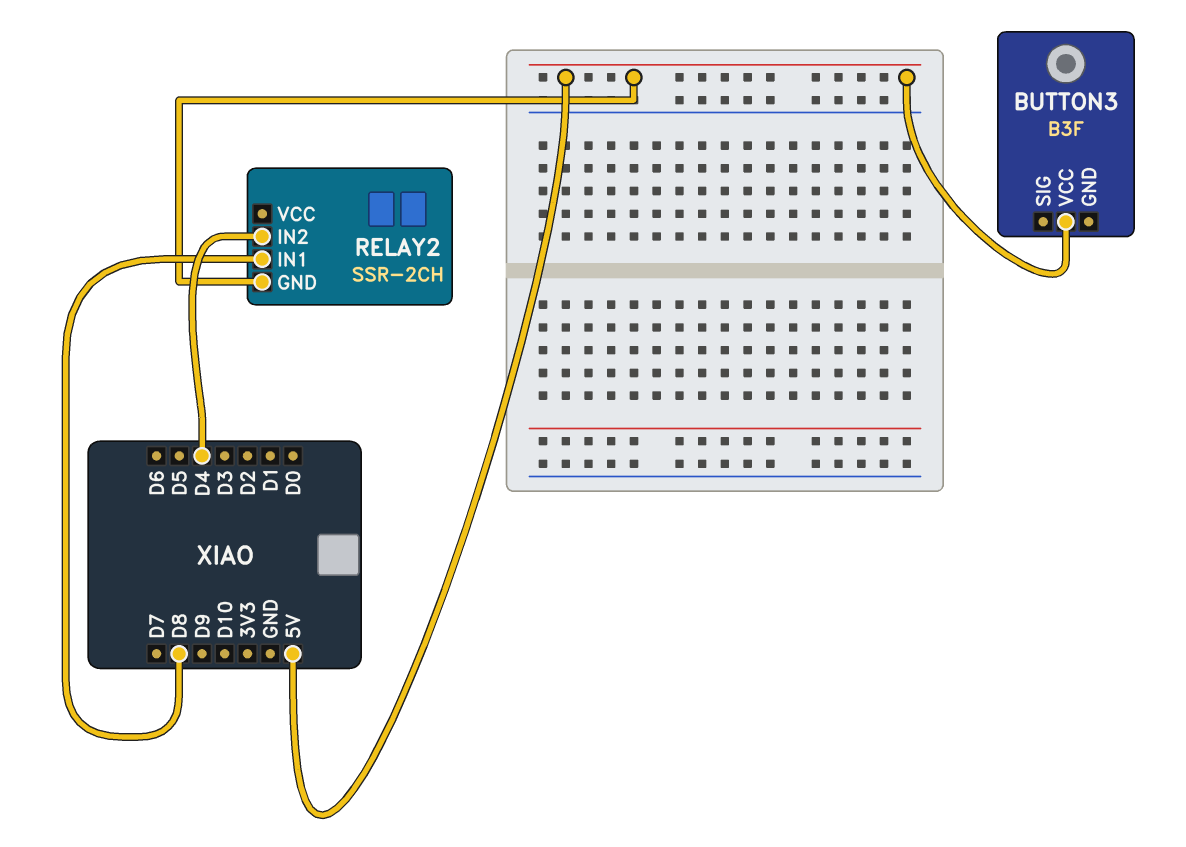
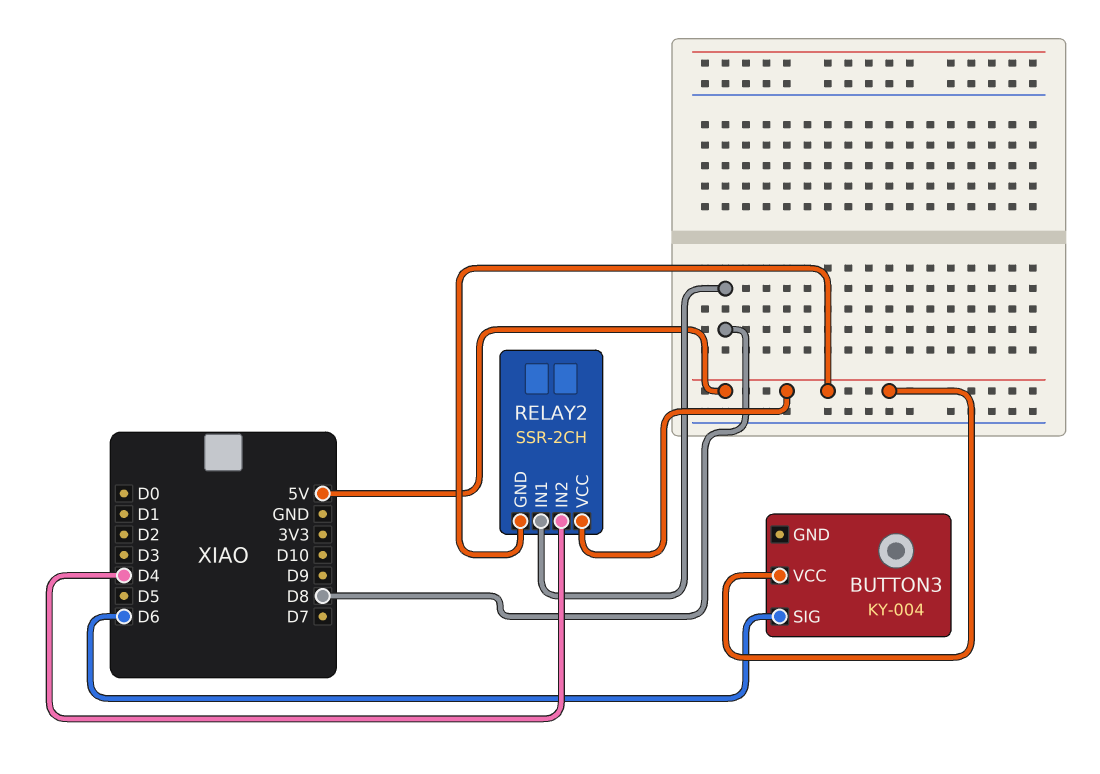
BUTTON3: B3F -> KY-004
BUTTON3 pin SIG: none -> D6
RELAY2 pin VCC: none -> 5V

